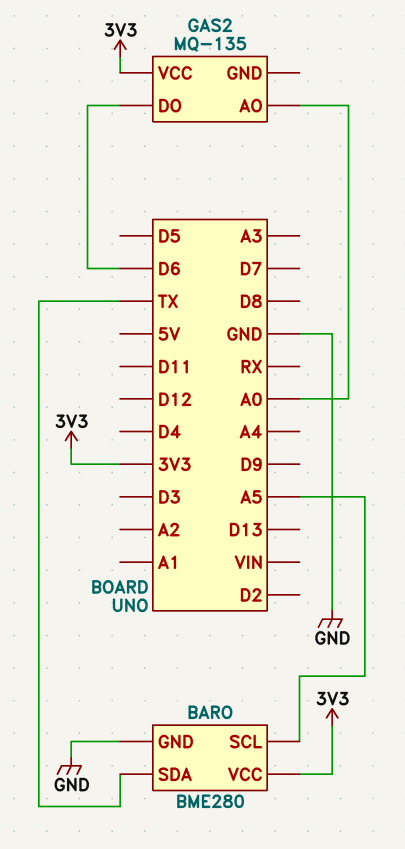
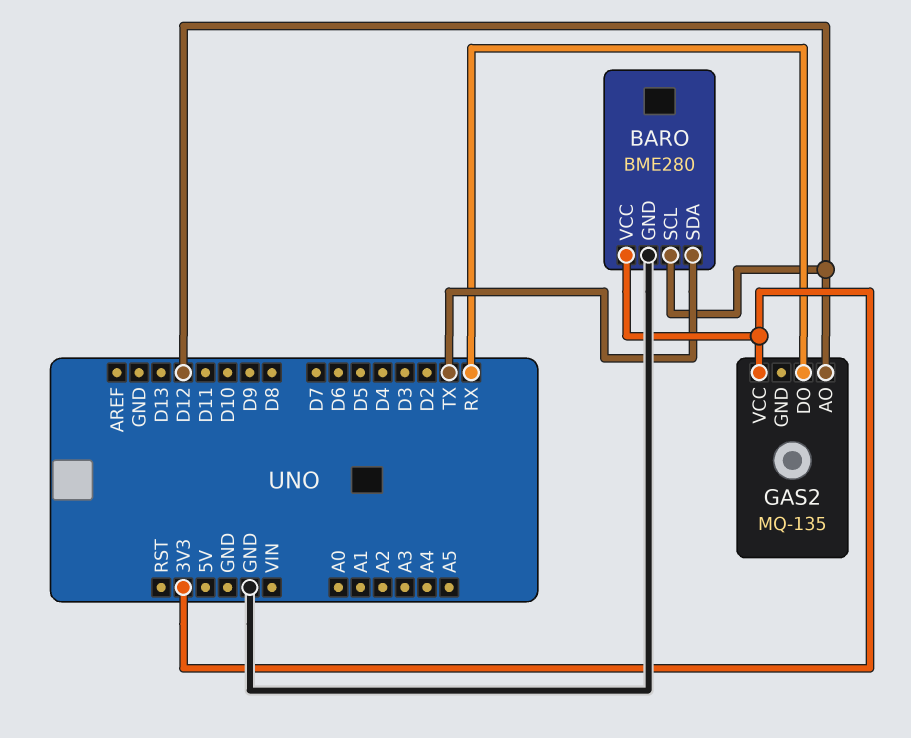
BARO pin SCL: A5 -> D12
GAS2 pin AO: A0 -> D12
GAS2 pin DO: D6 -> RX

